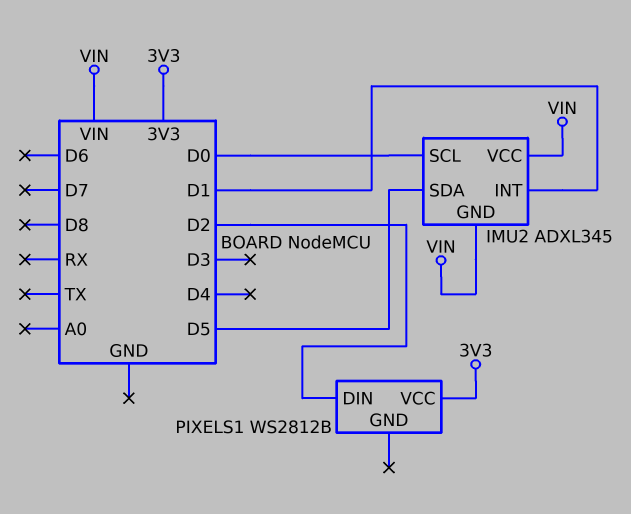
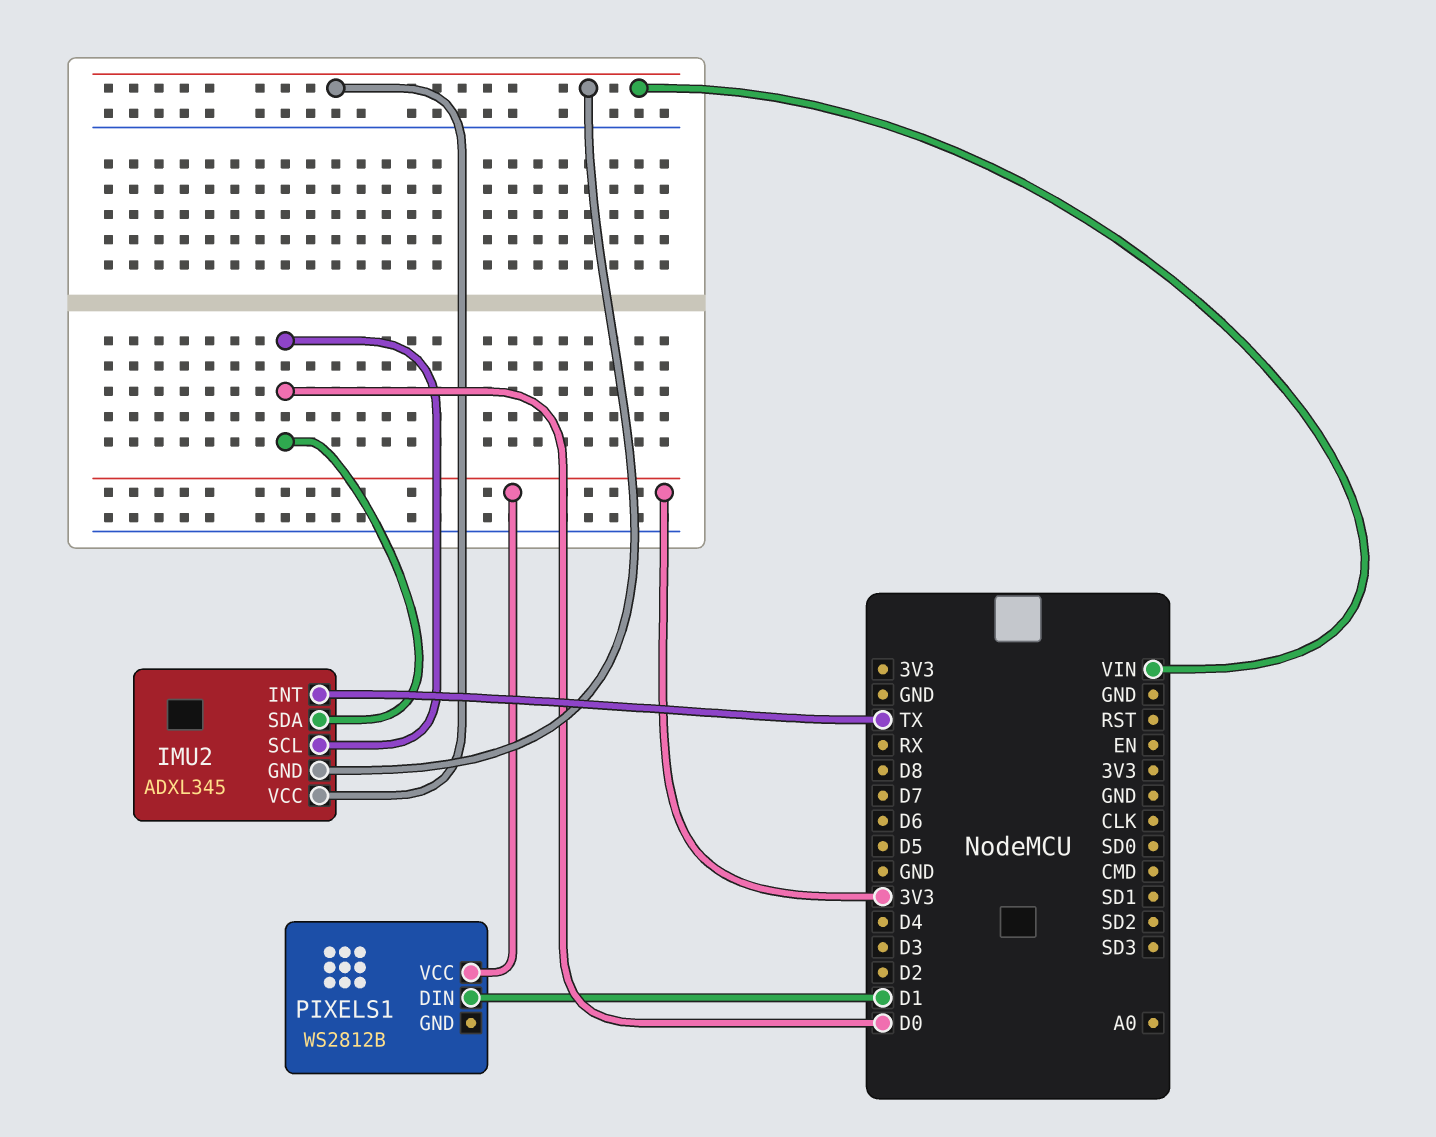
IMU2 pin INT: D1 -> TX
IMU2 pin SDA: D5 -> D0
PIXELS1 pin DIN: D2 -> D1

